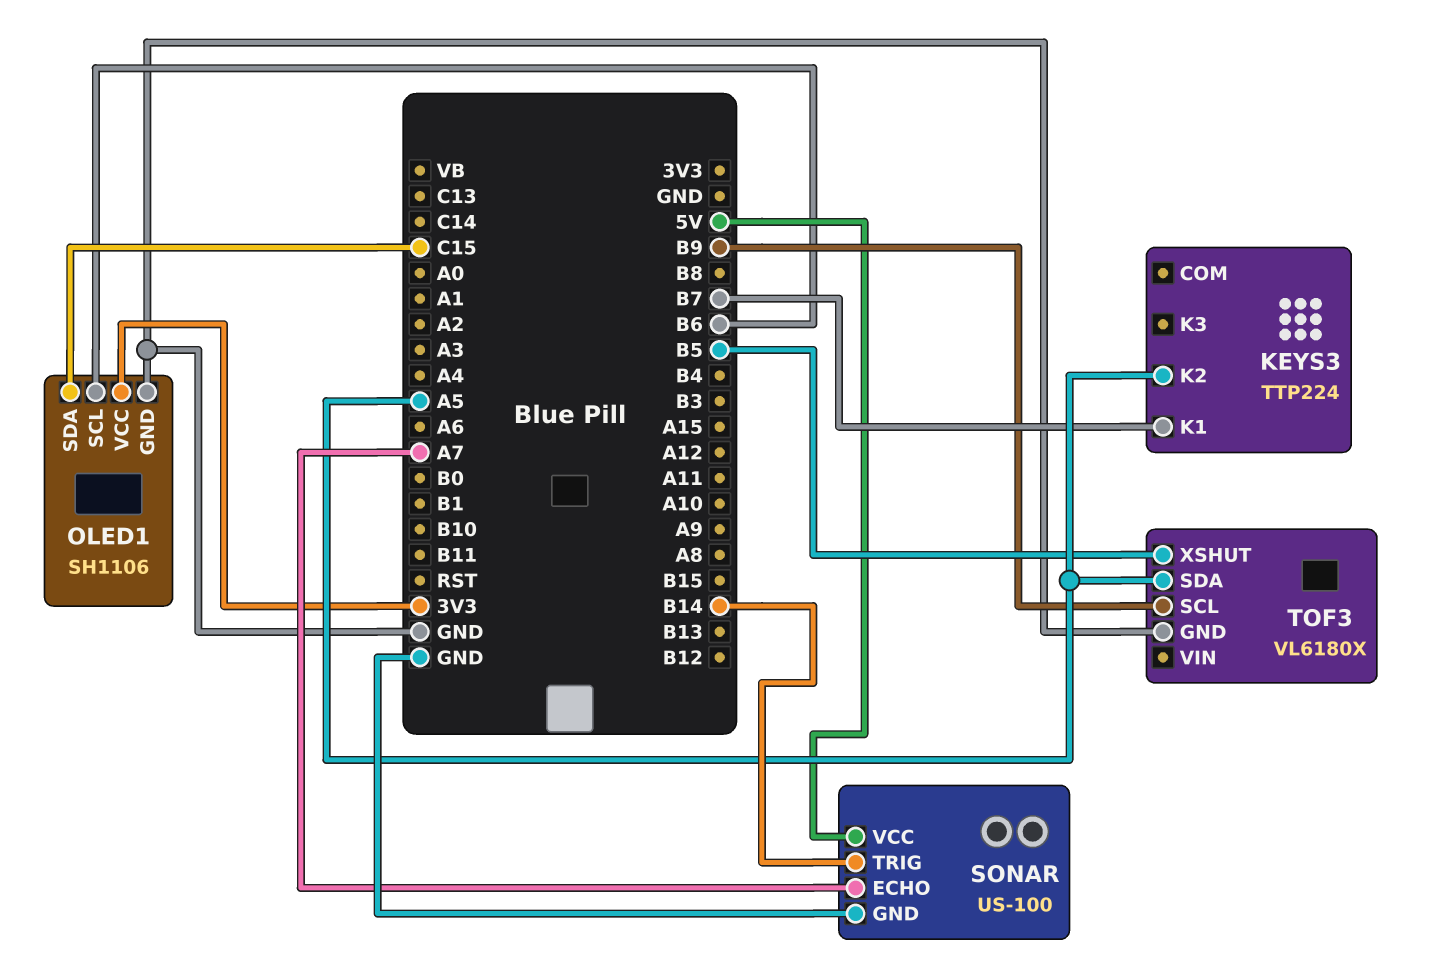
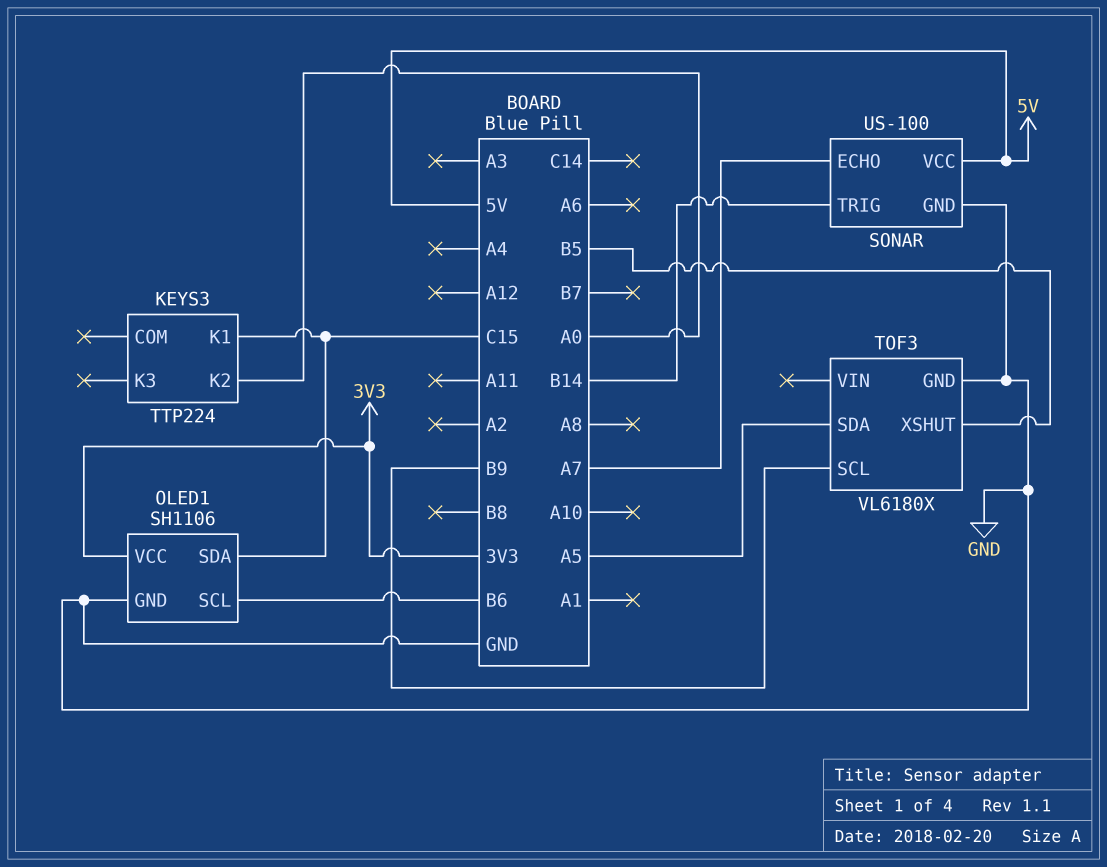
KEYS3 pin K1: B7 -> C15
KEYS3 pin K2: A5 -> A0

